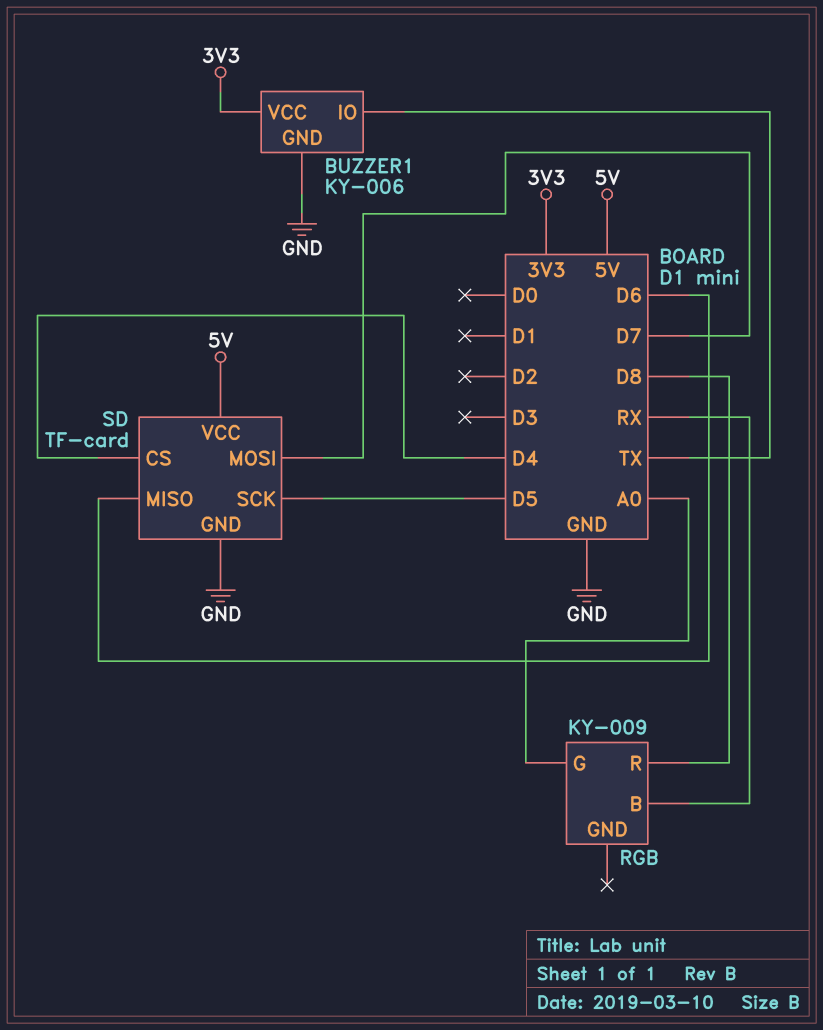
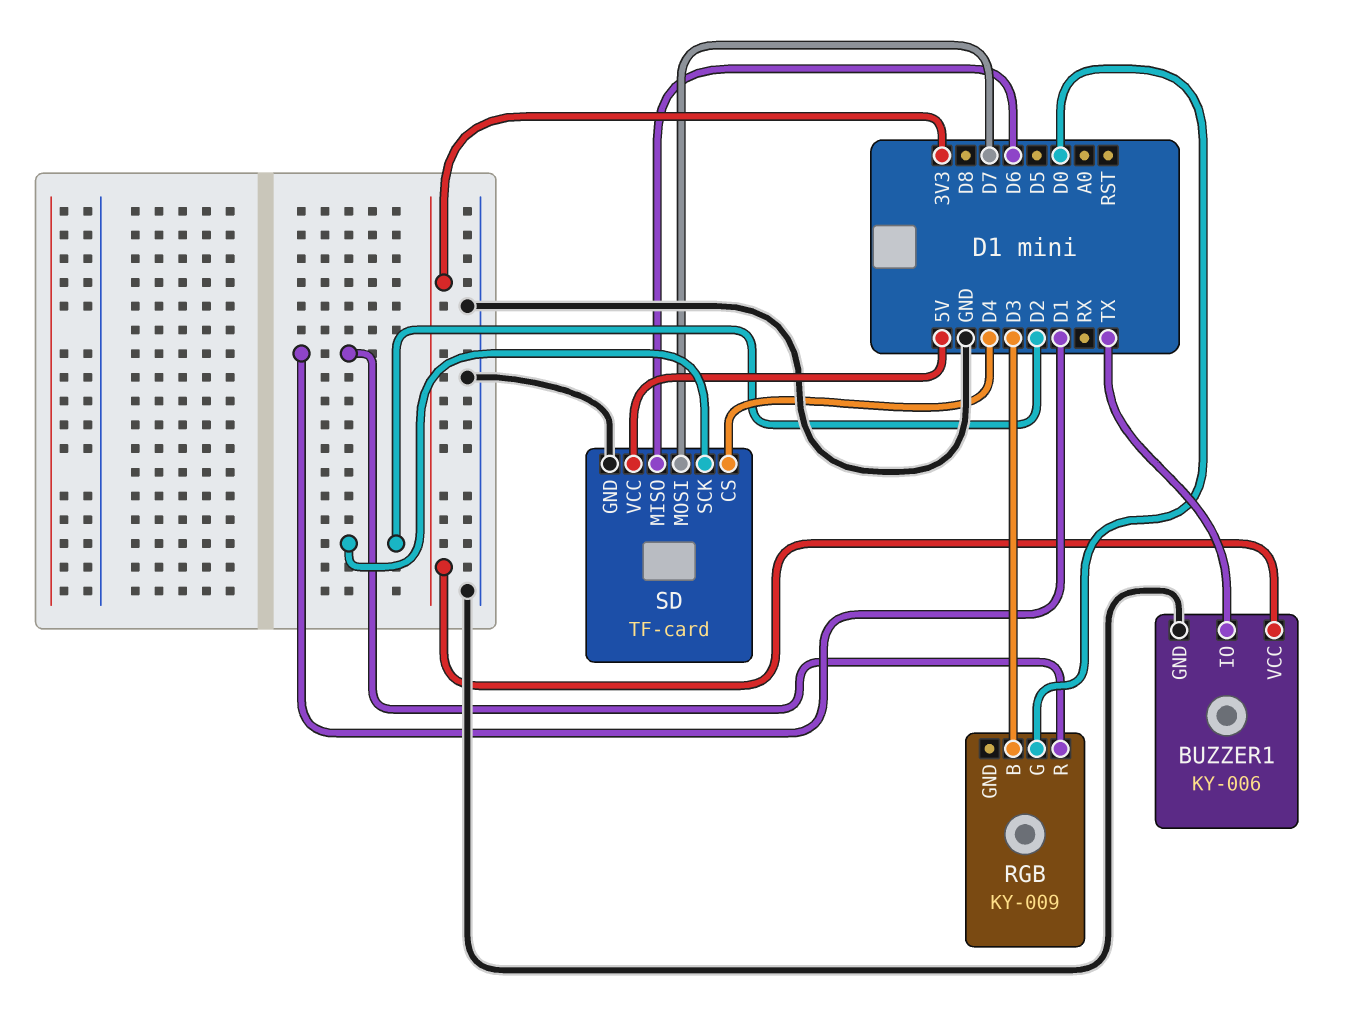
RGB pin B: RX -> D3
RGB pin G: A0 -> D0
RGB pin R: D8 -> D1
SD pin SCK: D5 -> D2

